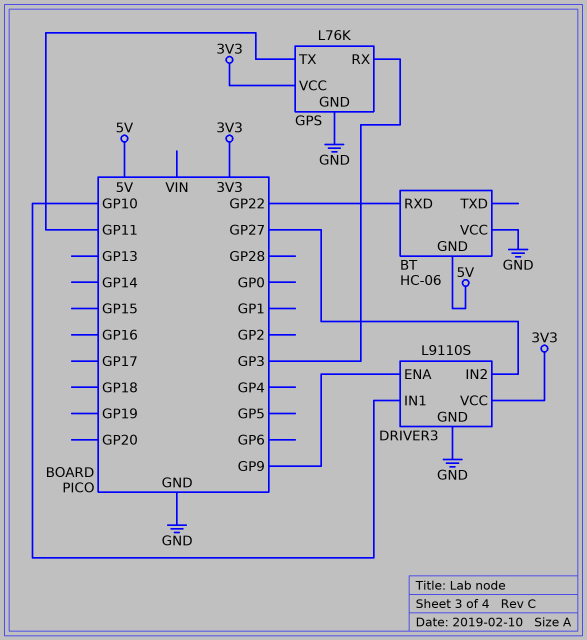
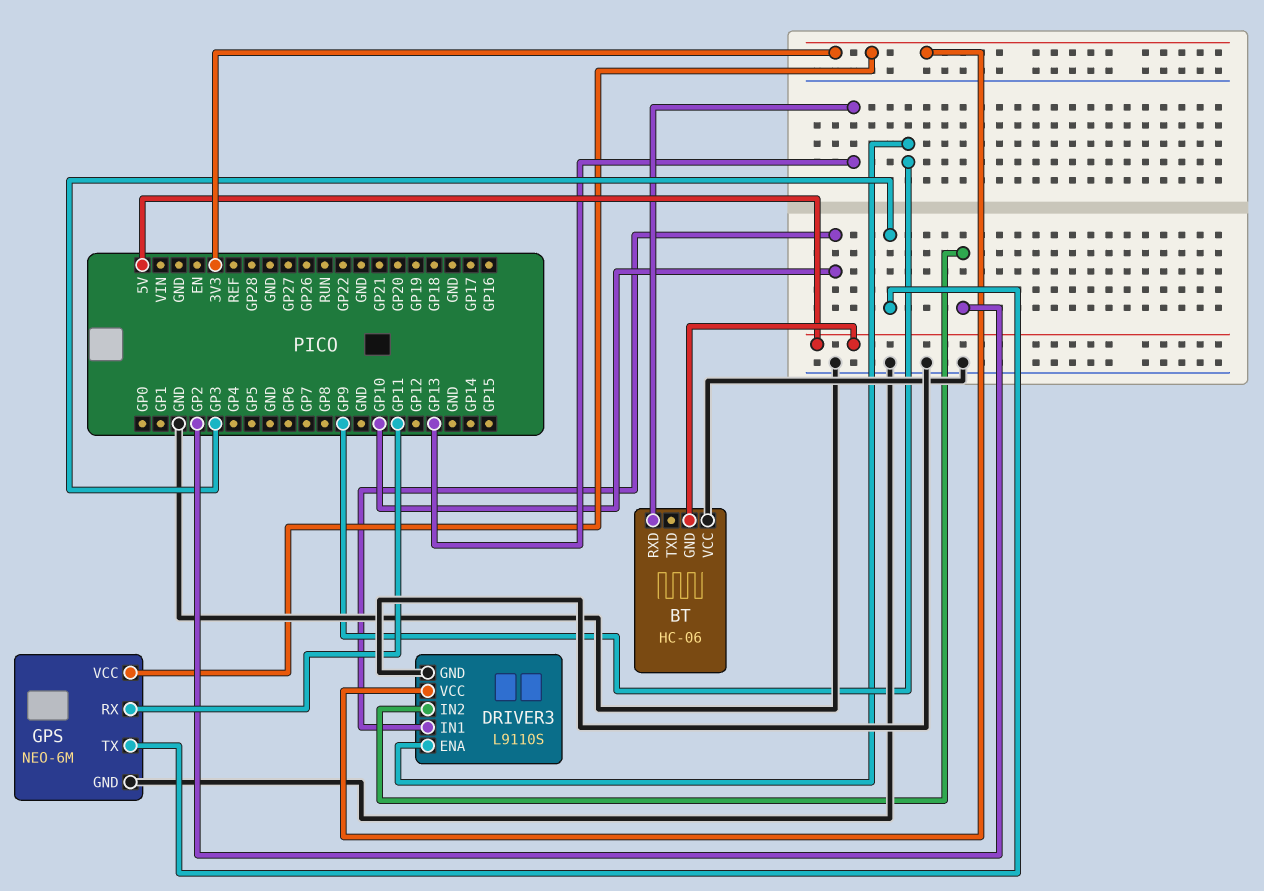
BT pin RXD: GP22 -> GP13
DRIVER3 pin IN2: GP27 -> GP2
GPS: L76K -> NEO-6M
GPS pin RX: GP3 -> GP11
GPS pin TX: GP11 -> GP3

